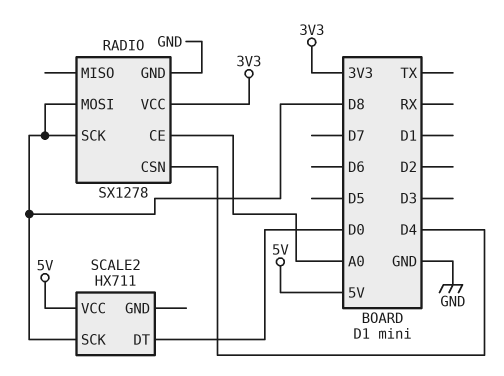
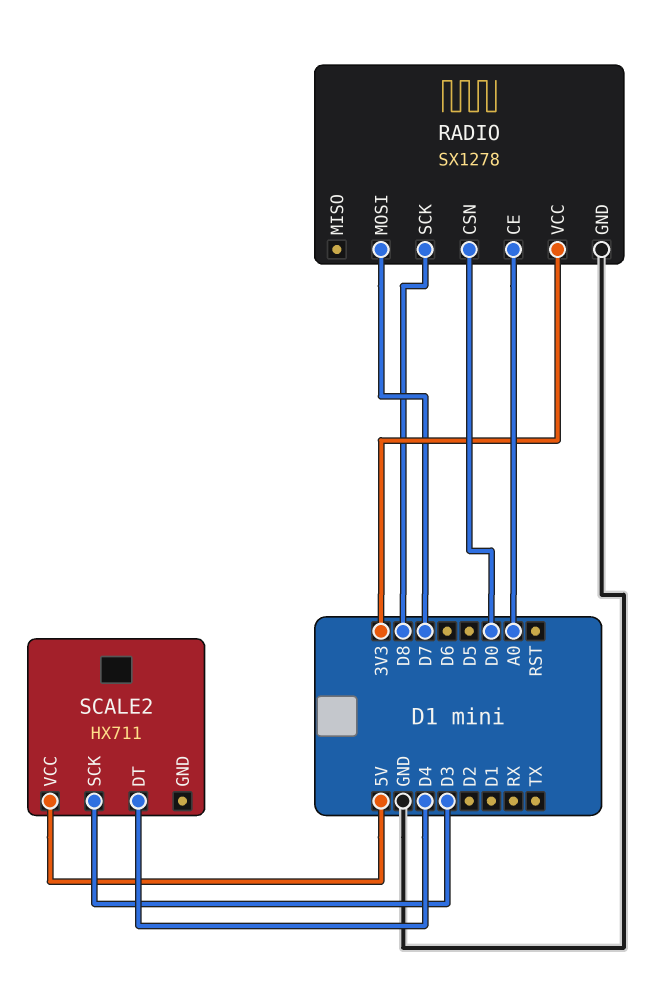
RADIO pin CSN: D4 -> D0
RADIO pin MOSI: D8 -> D7
SCALE2 pin DT: D0 -> D4
SCALE2 pin SCK: D8 -> D3

